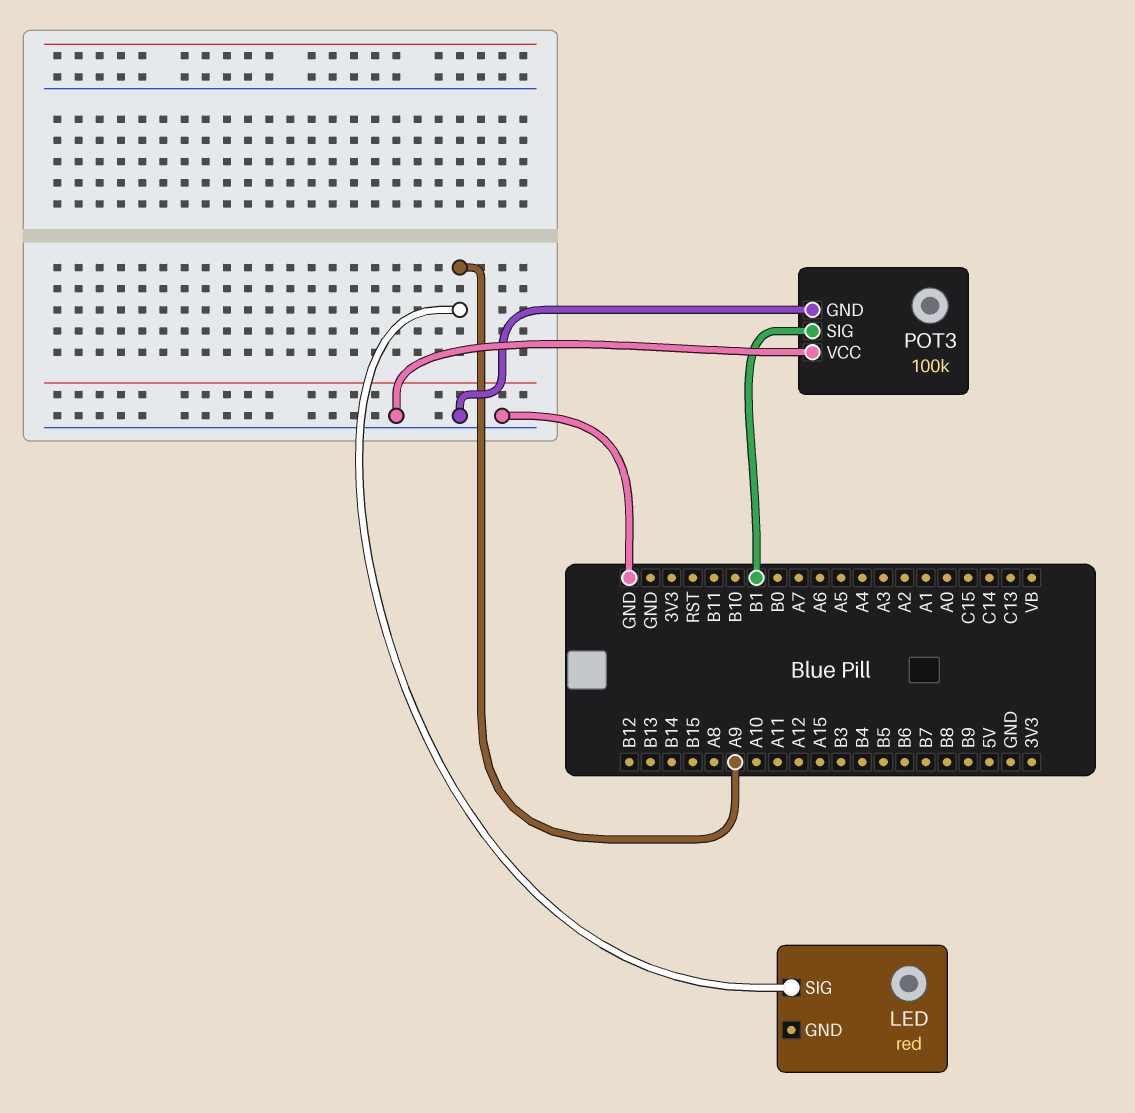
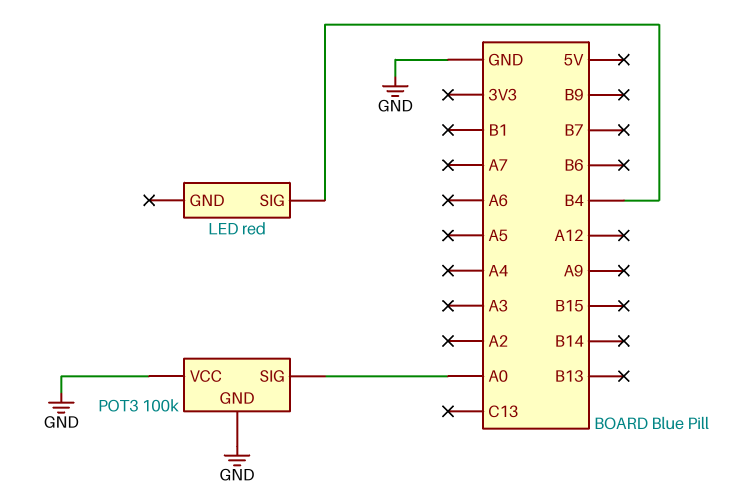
LED pin SIG: A9 -> B4
POT3 pin SIG: B1 -> A0

